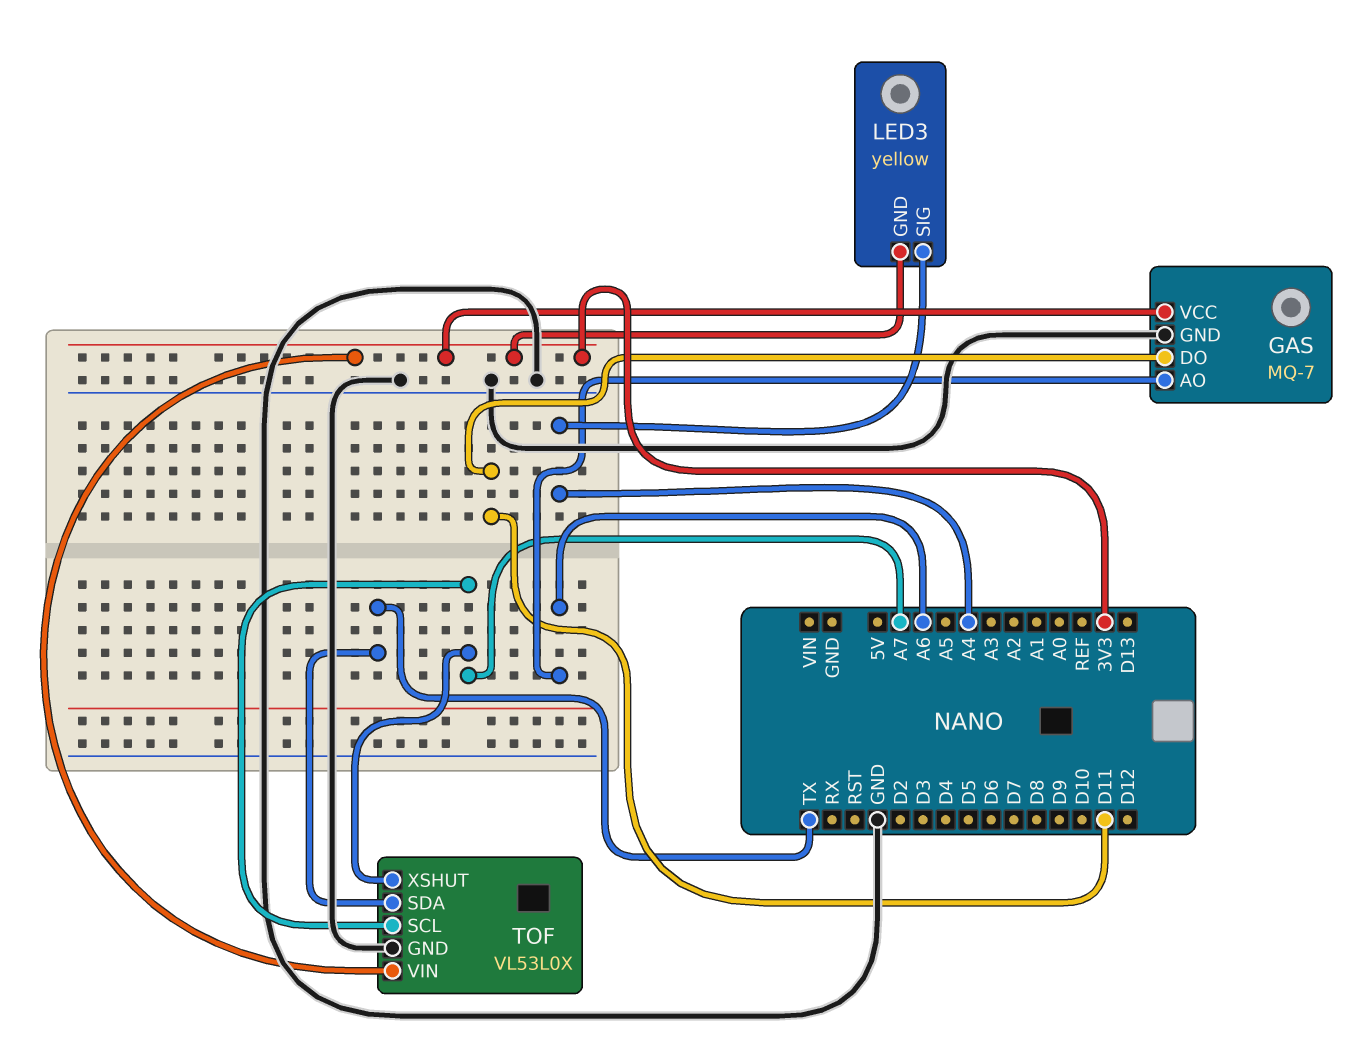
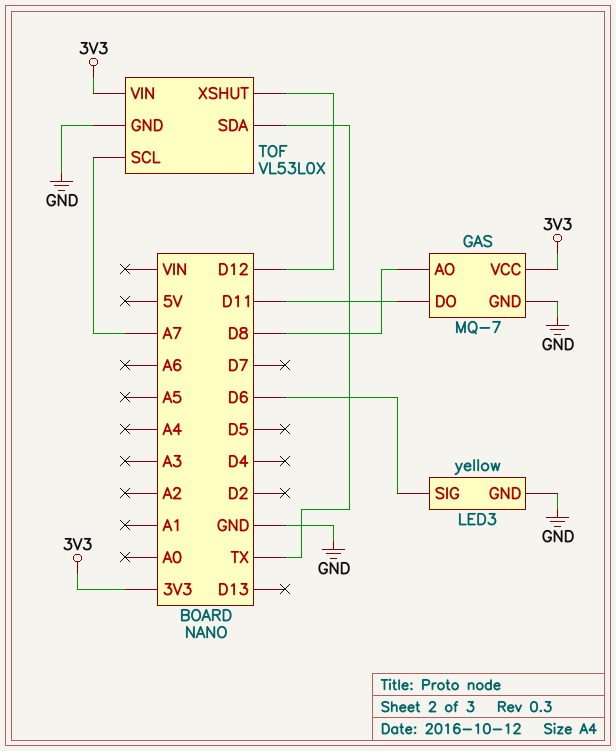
GAS pin AO: A6 -> D8
LED3 pin GND: 3V3 -> GND
LED3 pin SIG: A4 -> D6
TOF pin XSHUT: A7 -> D12

